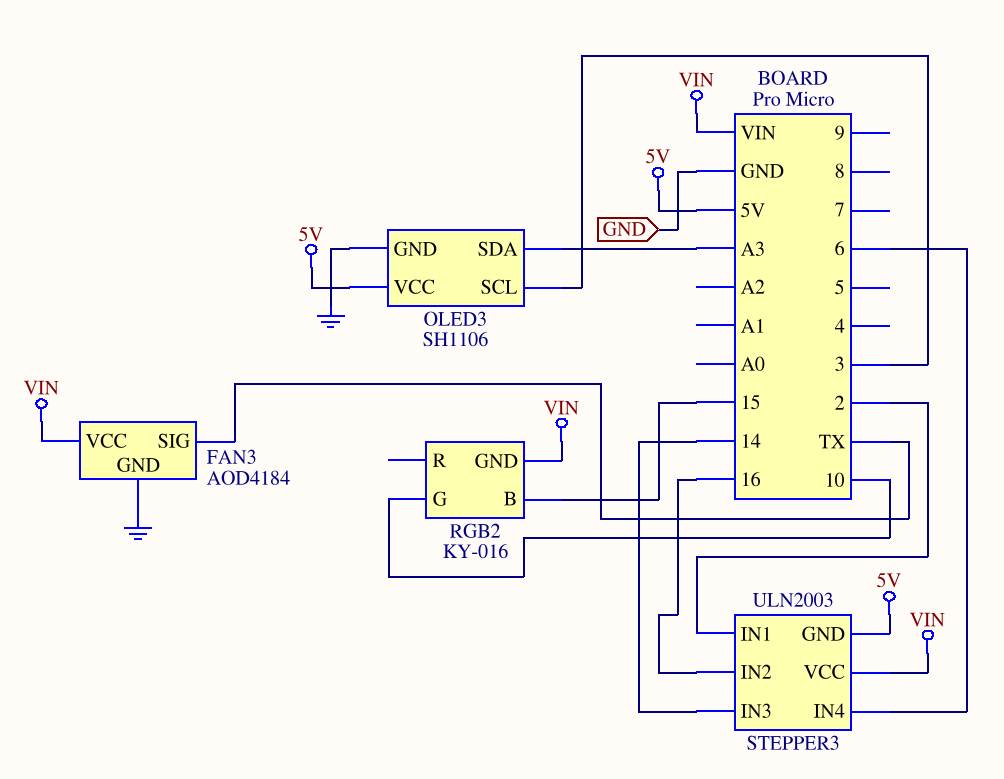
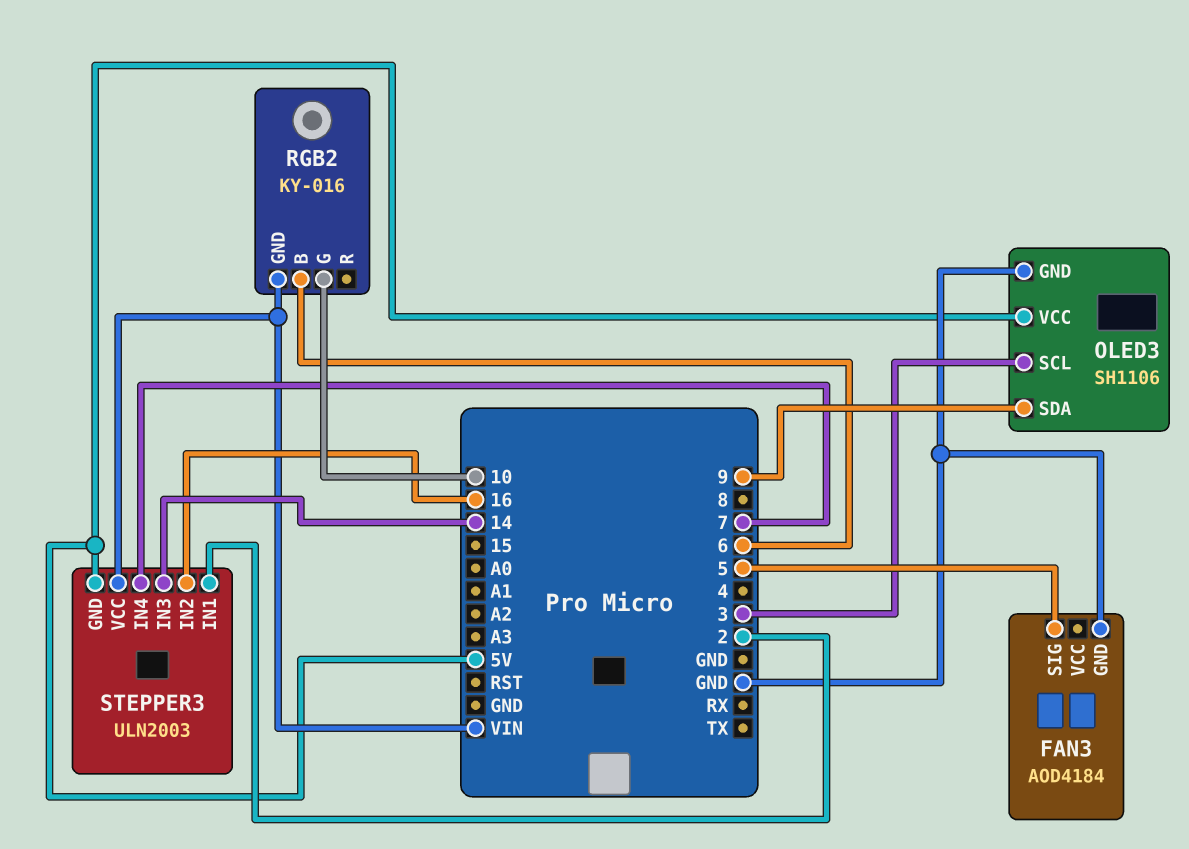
FAN3 pin SIG: TX -> 5
FAN3 pin VCC: VIN -> none
OLED3 pin SDA: A3 -> 9
RGB2 pin B: 15 -> 6
STEPPER3 pin IN4: 6 -> 7

